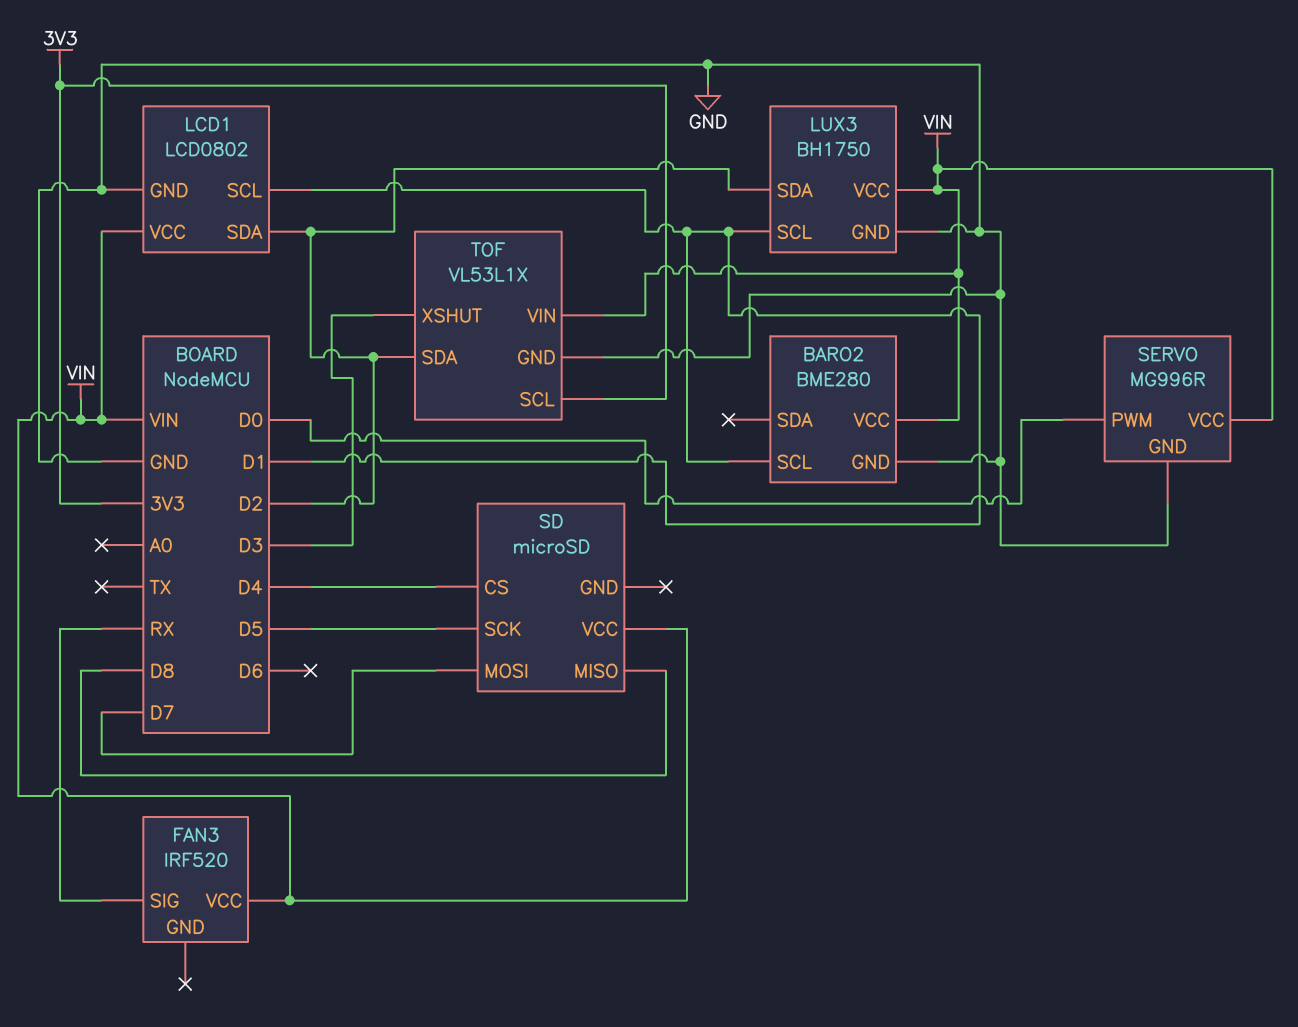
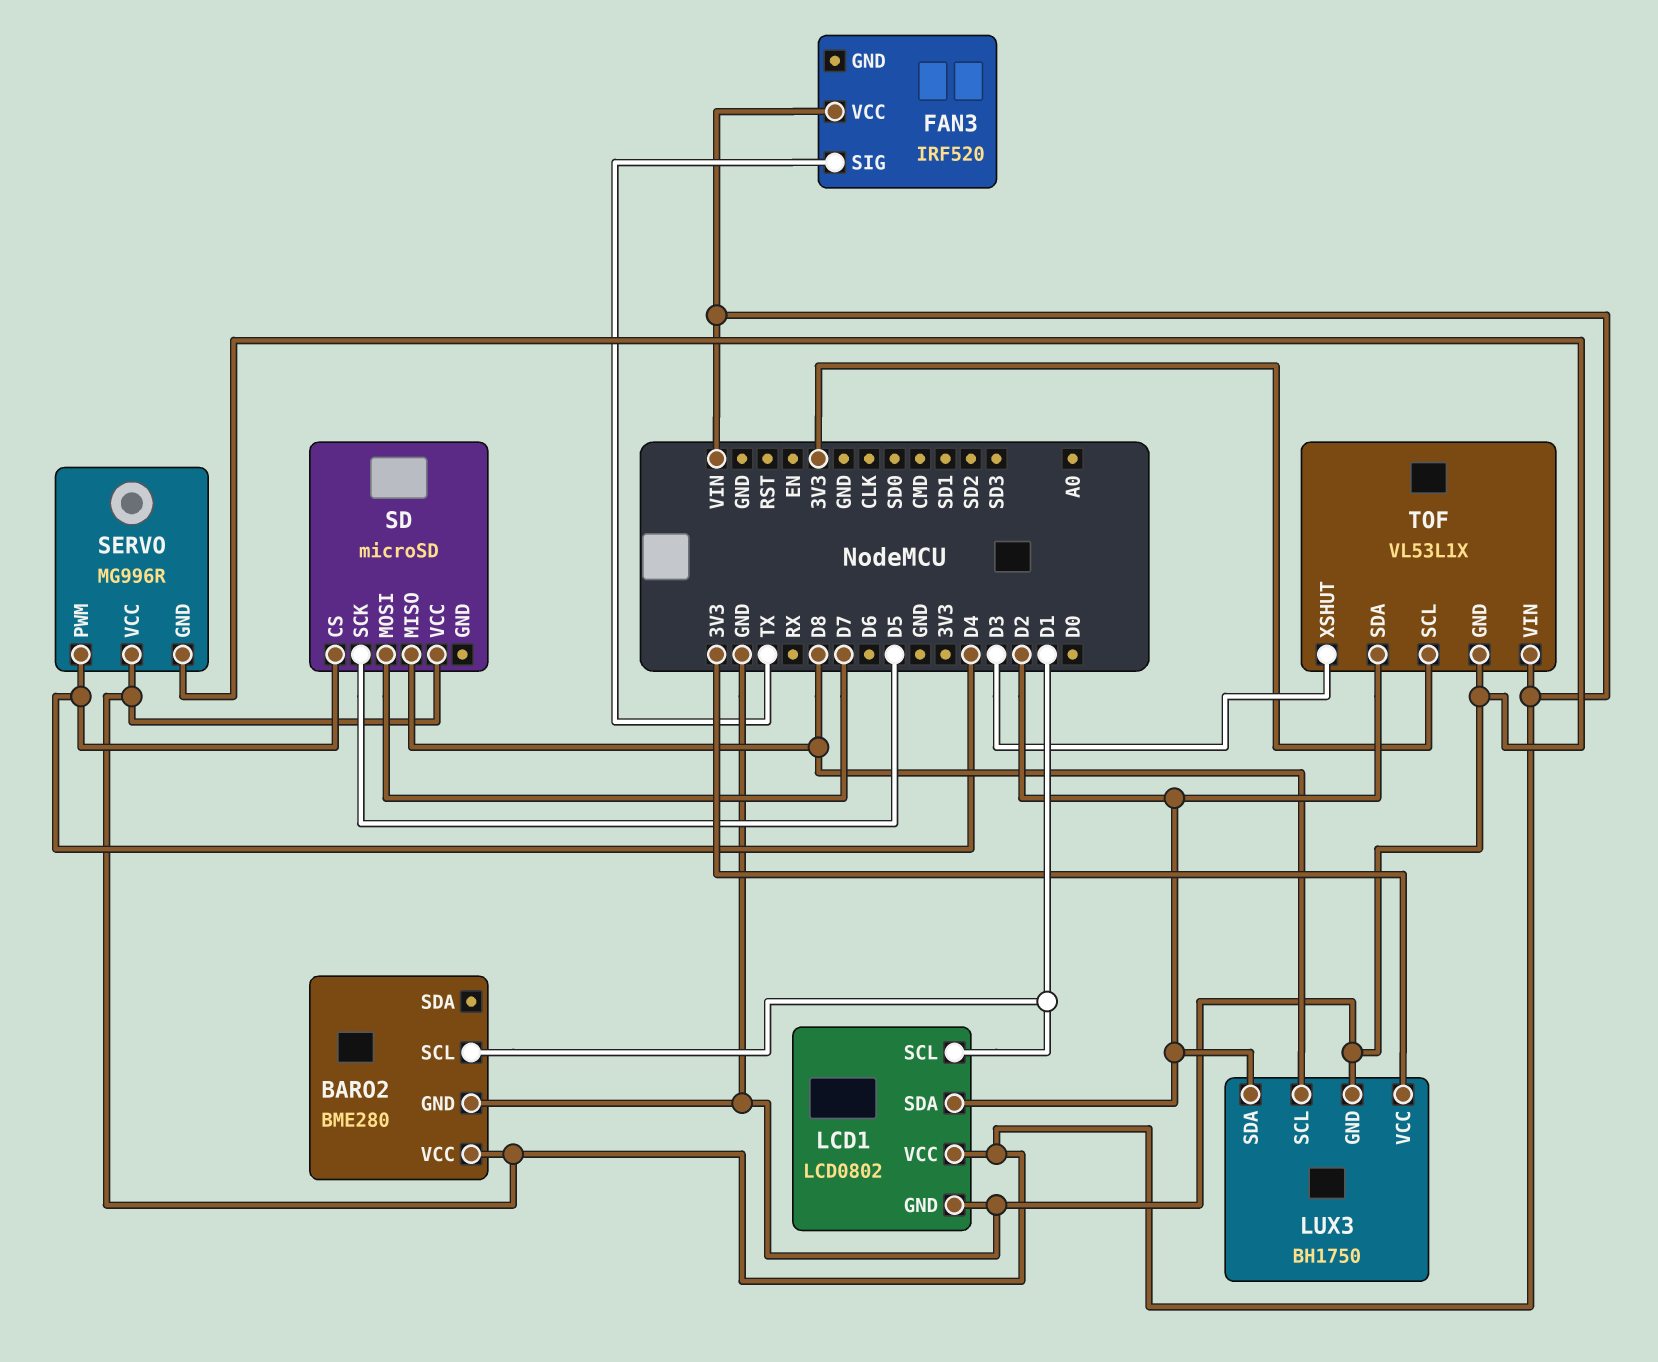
FAN3 pin SIG: RX -> TX
LUX3 pin SCL: D1 -> D8
LUX3 pin VCC: VIN -> 3V3
SERVO pin PWM: D0 -> D4

